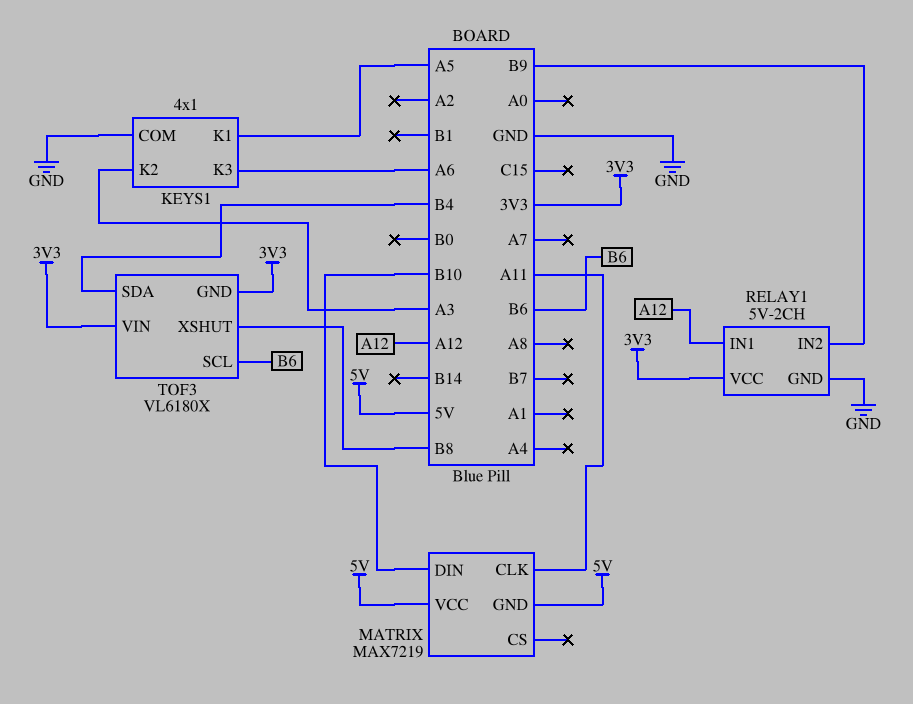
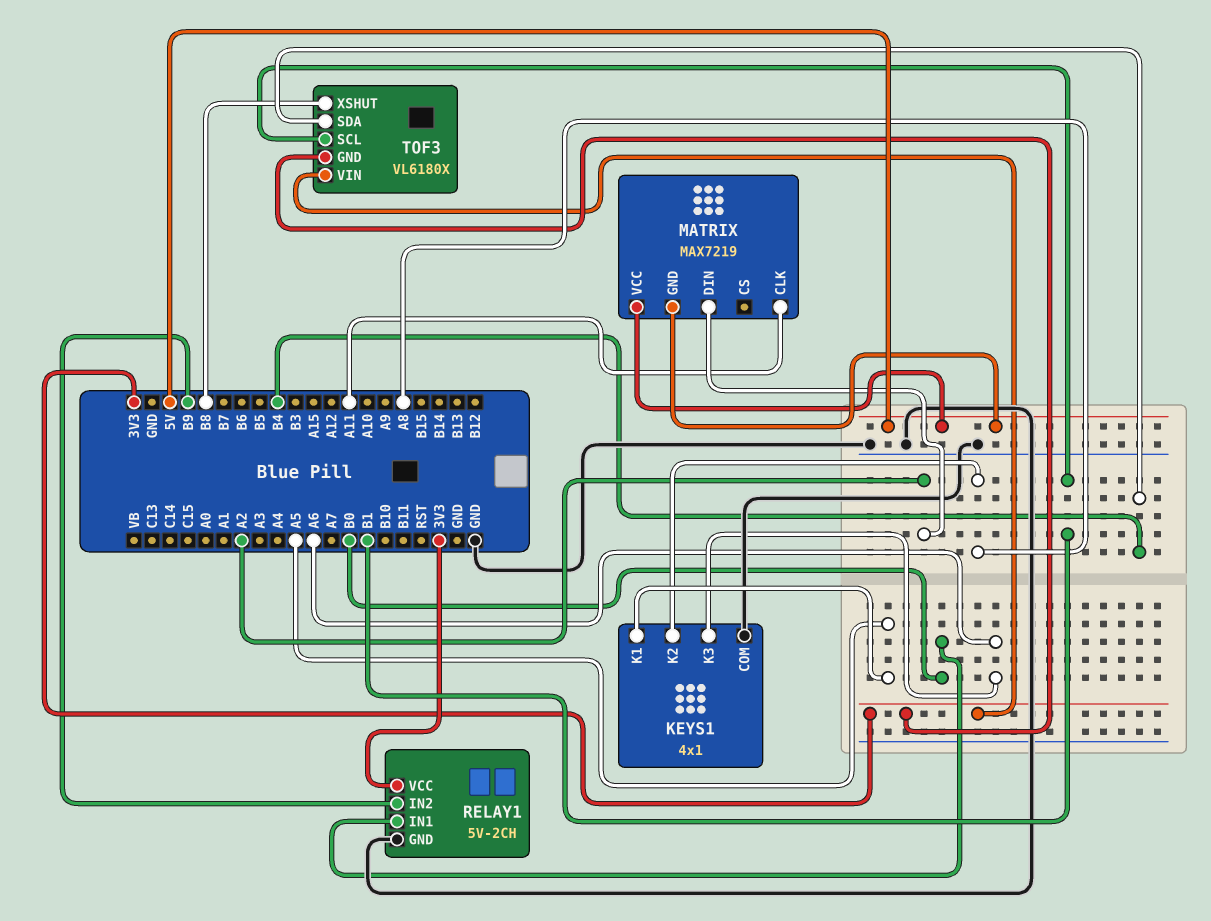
KEYS1 pin K2: A3 -> A8
MATRIX pin DIN: B10 -> A2
RELAY1 pin IN1: A12 -> B0
TOF3 pin SCL: B6 -> B1

